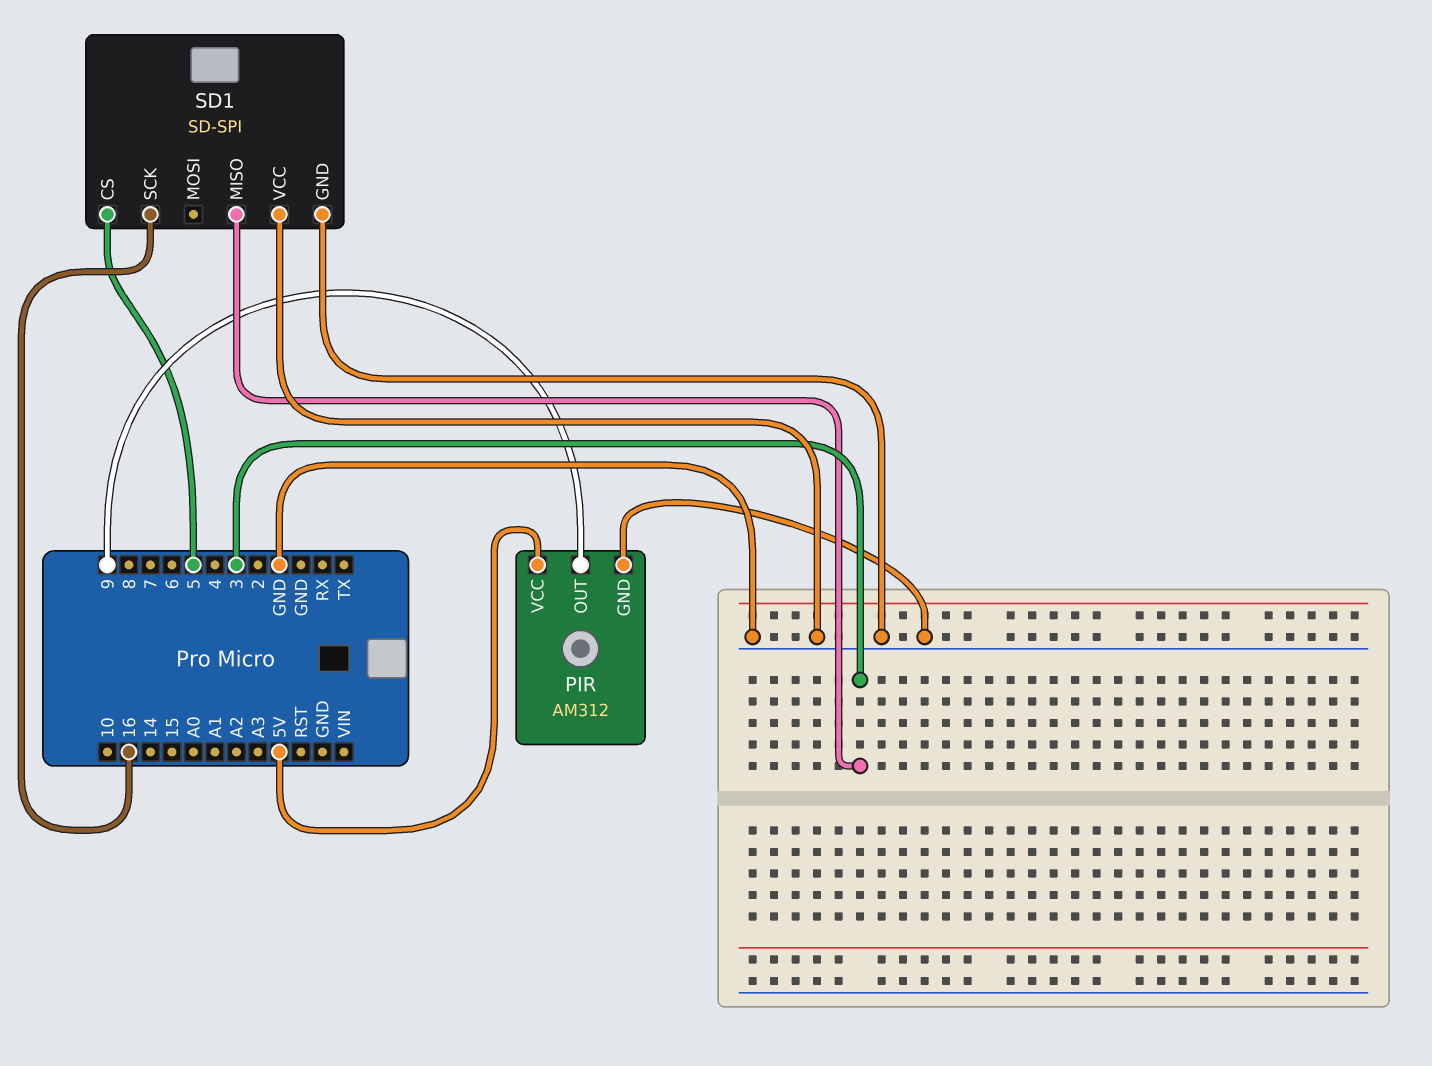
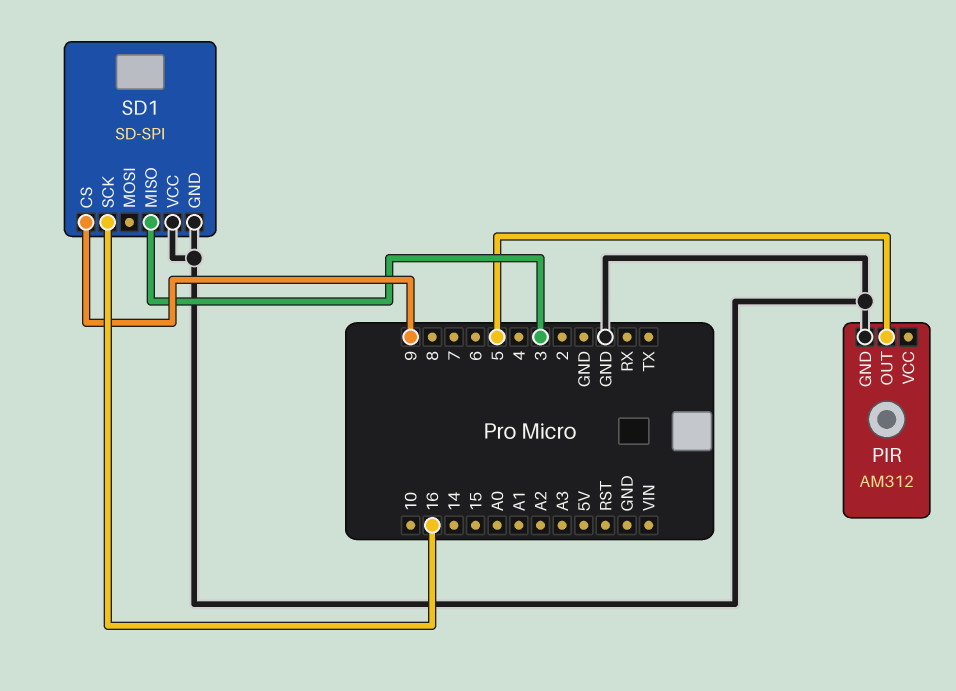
PIR pin OUT: 9 -> 5
PIR pin VCC: 5V -> none
SD1 pin CS: 5 -> 9

